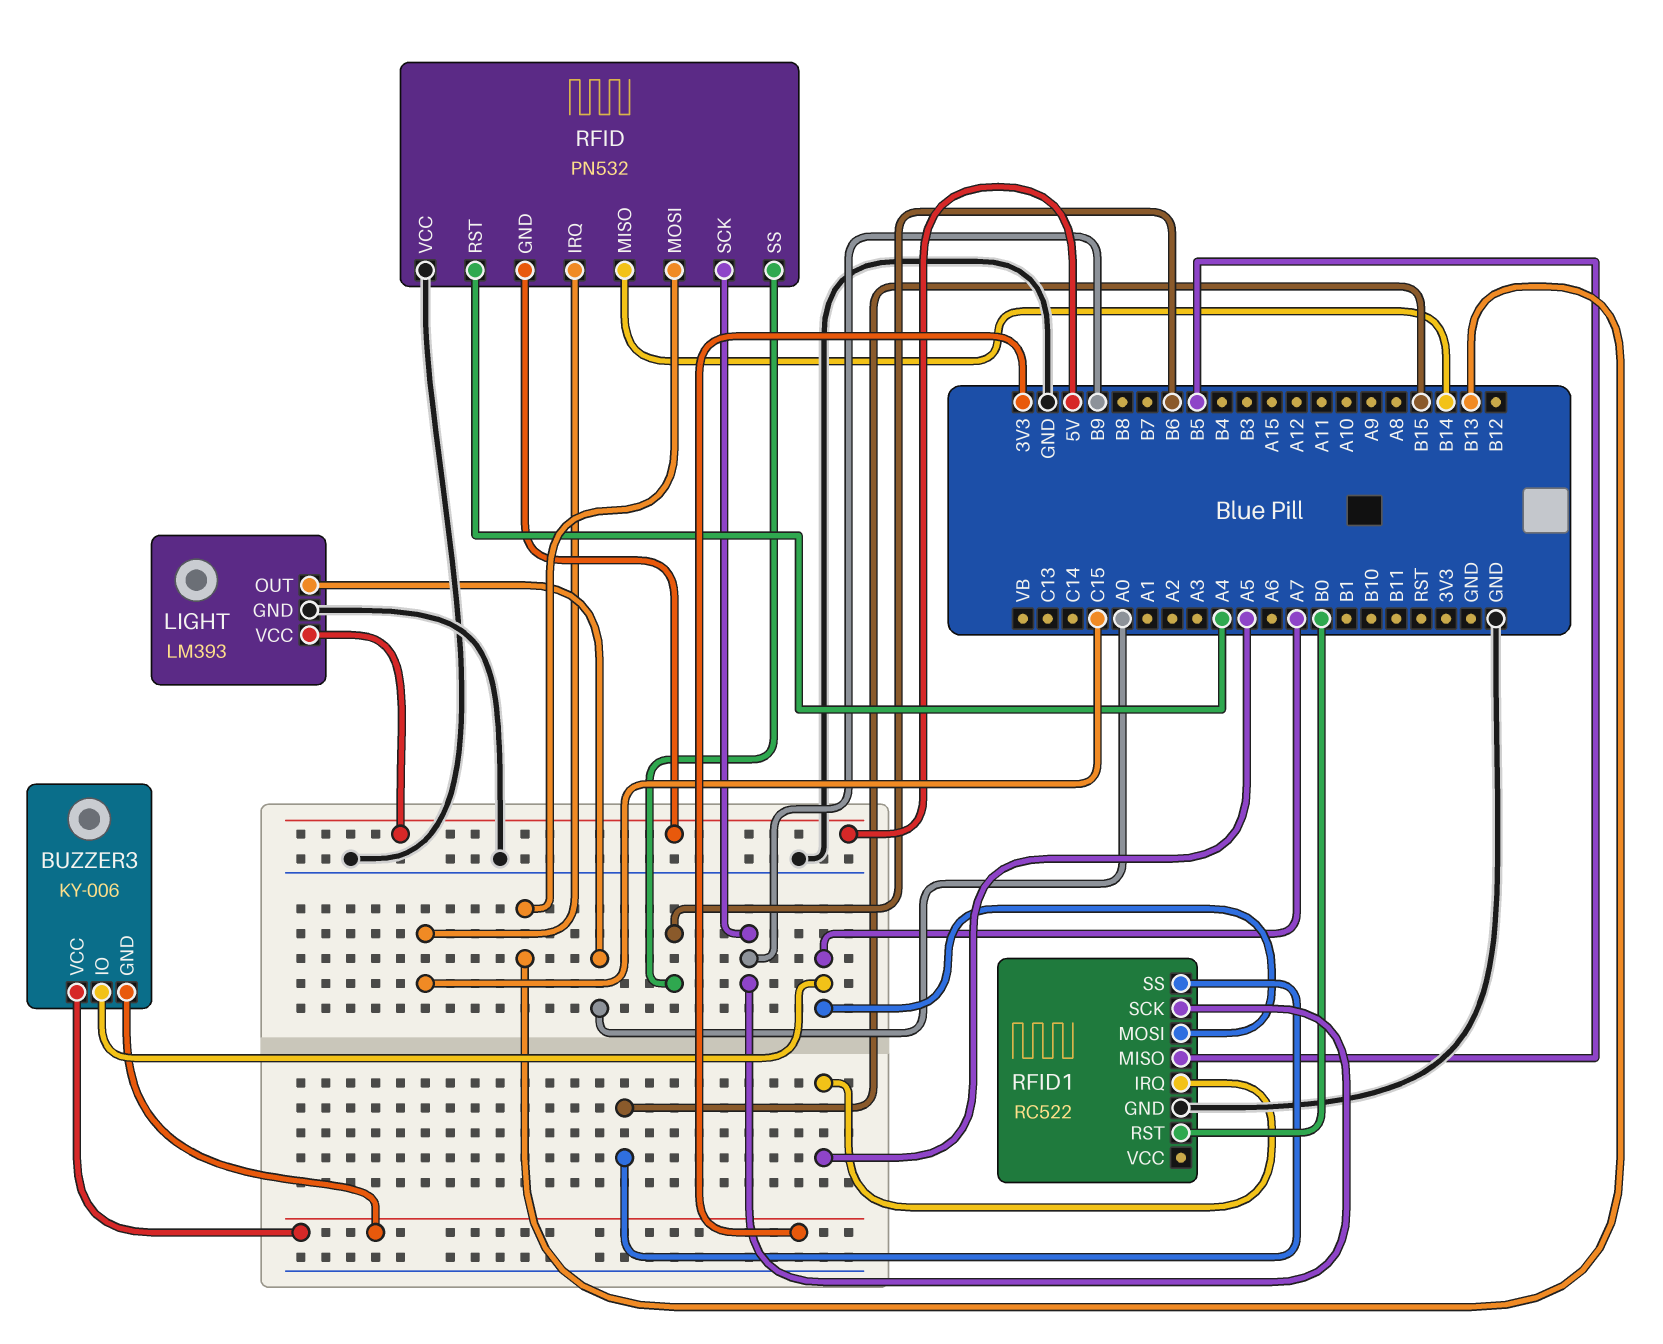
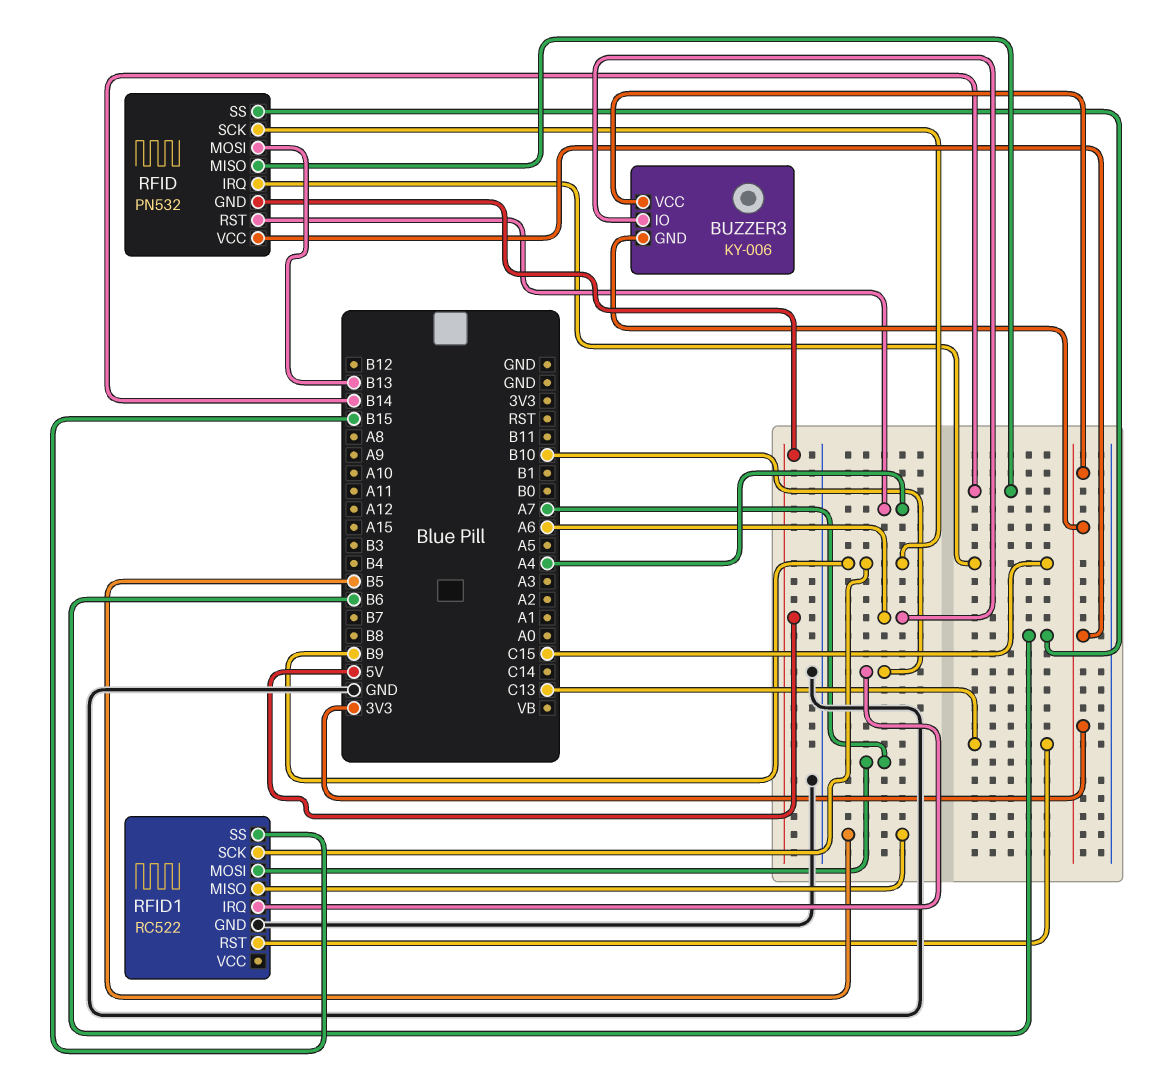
BUZZER3 pin IO: A7 -> A6
LIGHT: LM393 -> none
LIGHT pin GND: GND -> none
LIGHT pin OUT: A0 -> none
LIGHT pin VCC: 5V -> none
RFID pin VCC: GND -> 3V3
RFID1 pin IRQ: A5 -> B10
RFID1 pin RST: B0 -> C13

